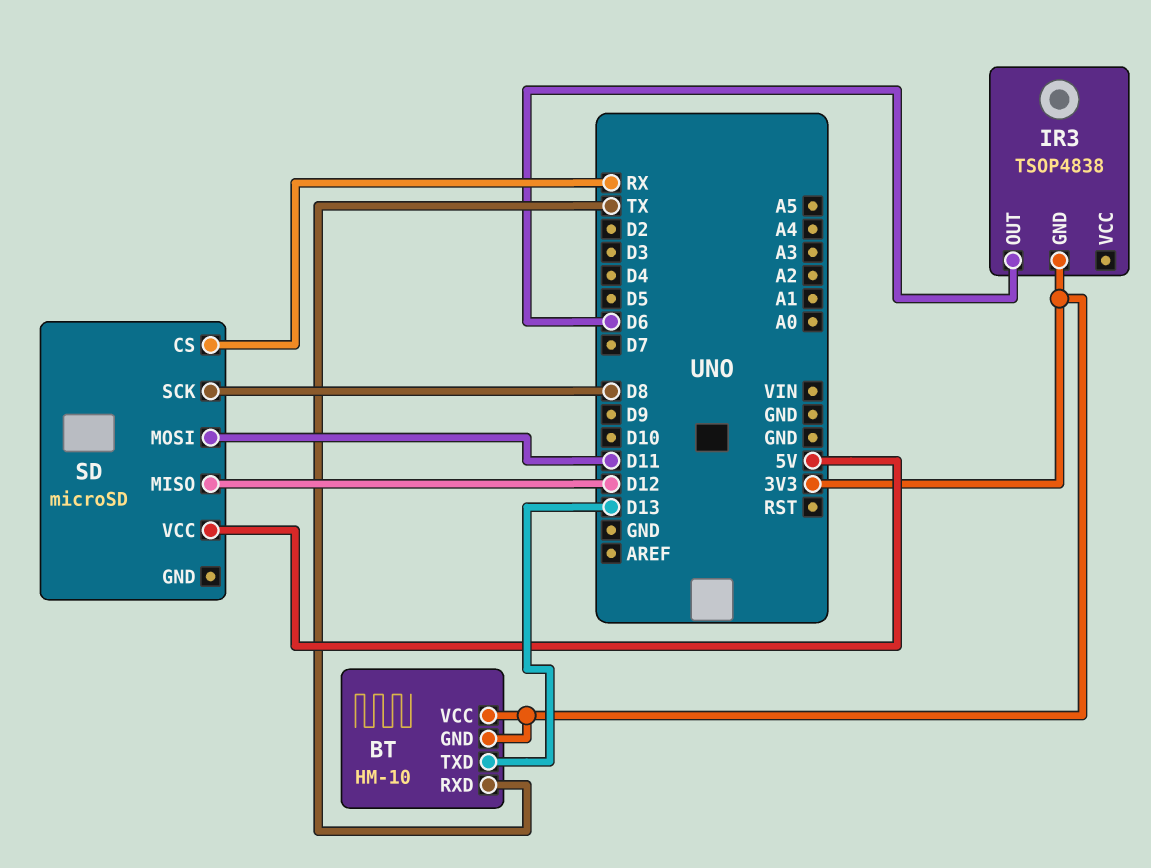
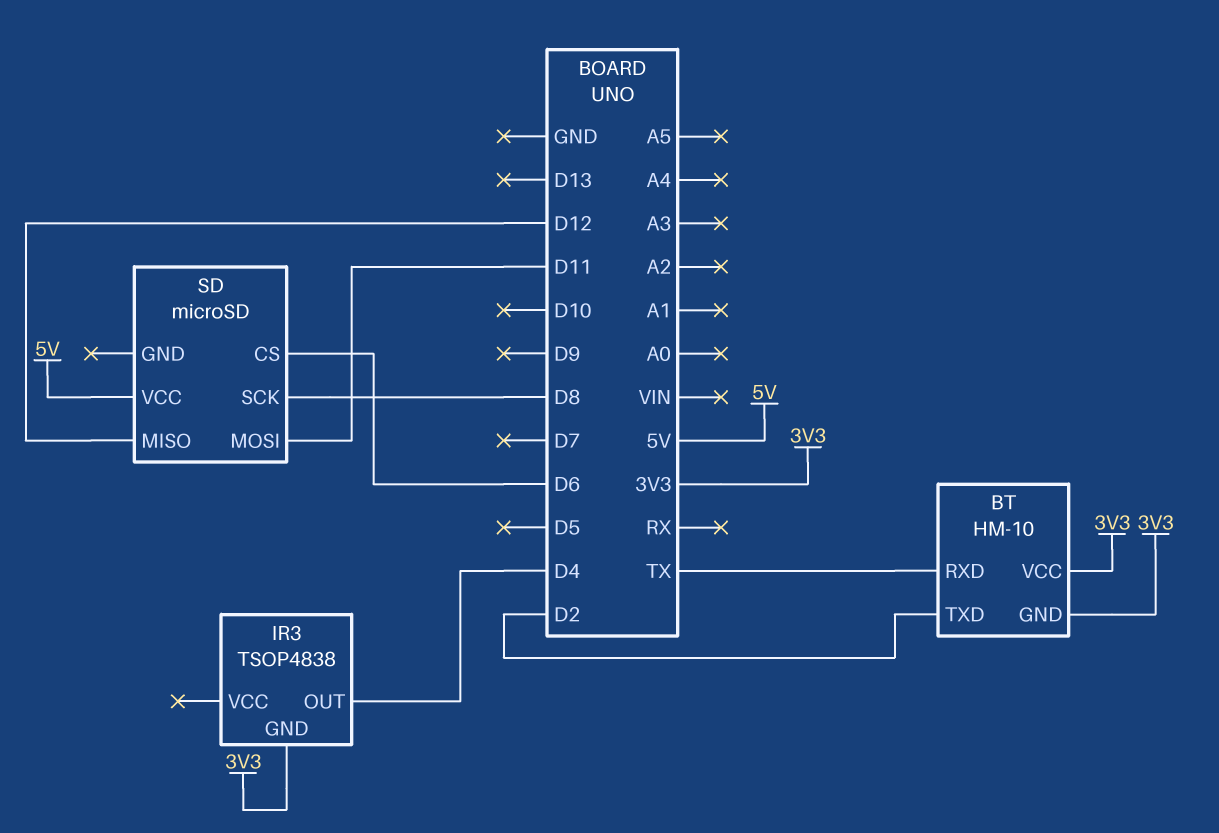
BT pin TXD: D13 -> D2
IR3 pin OUT: D6 -> D4
SD pin CS: RX -> D6

